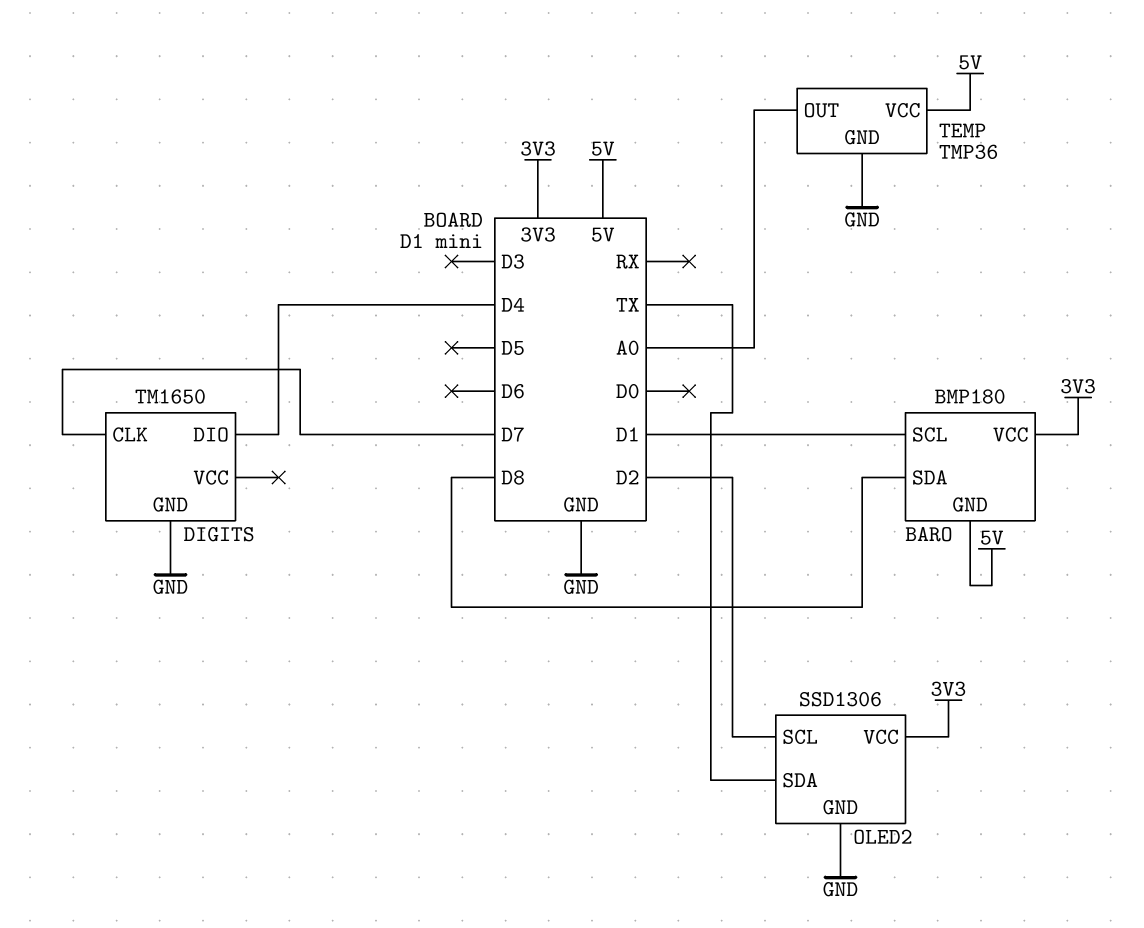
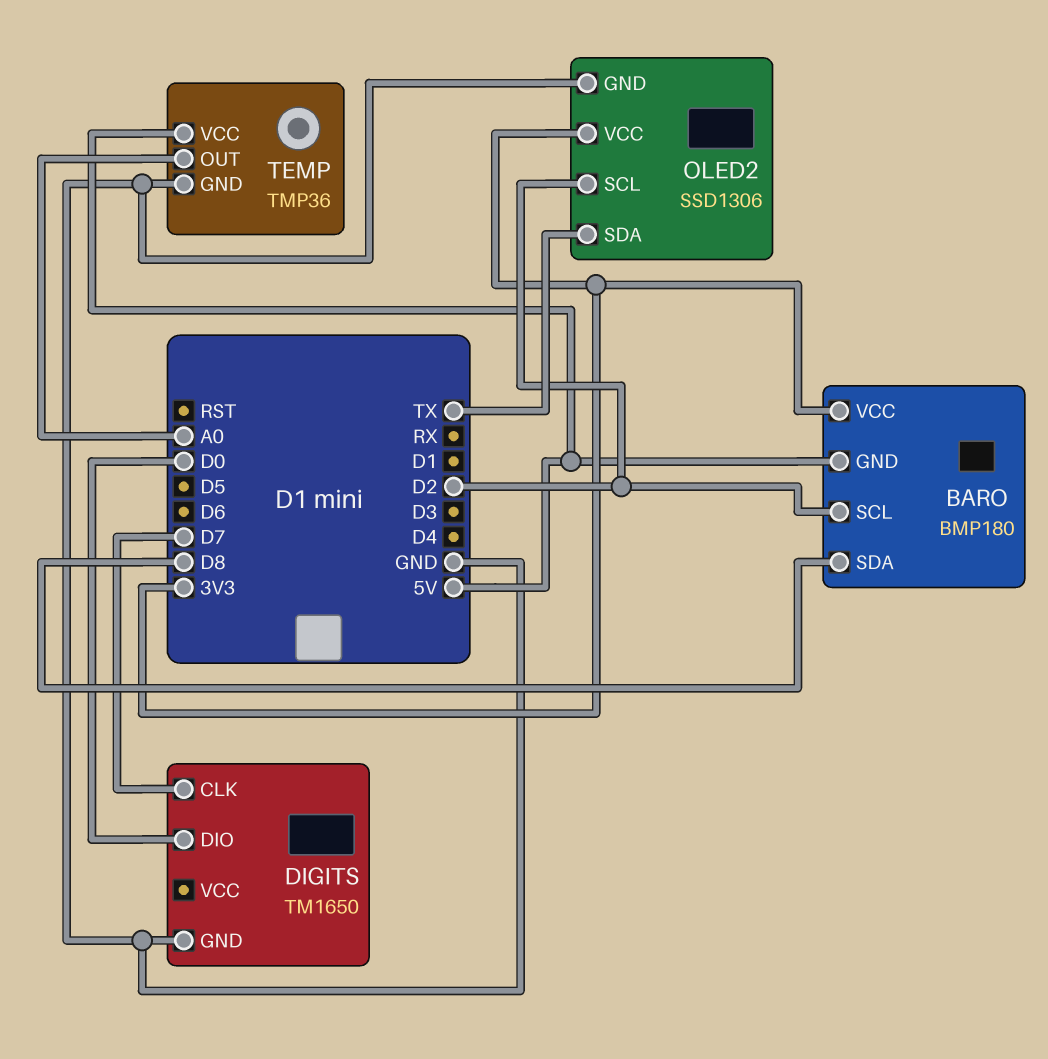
BARO pin SCL: D1 -> D2
DIGITS pin DIO: D4 -> D0

